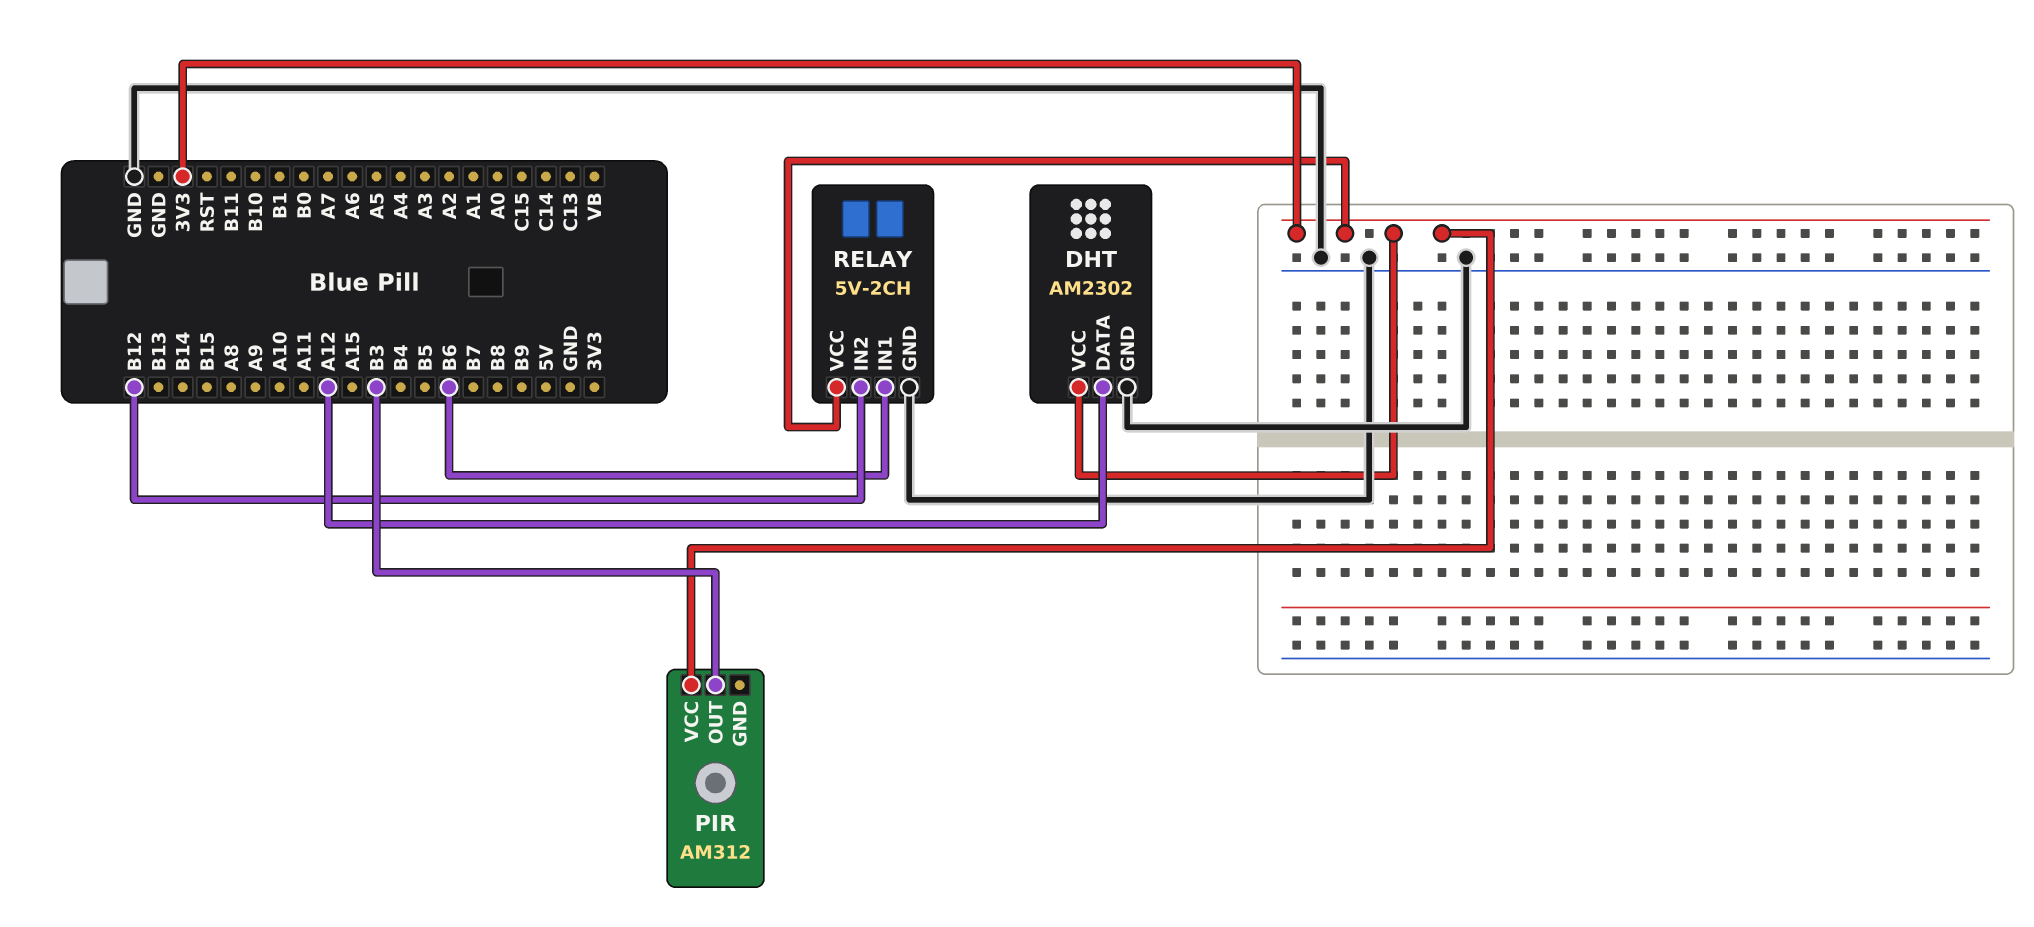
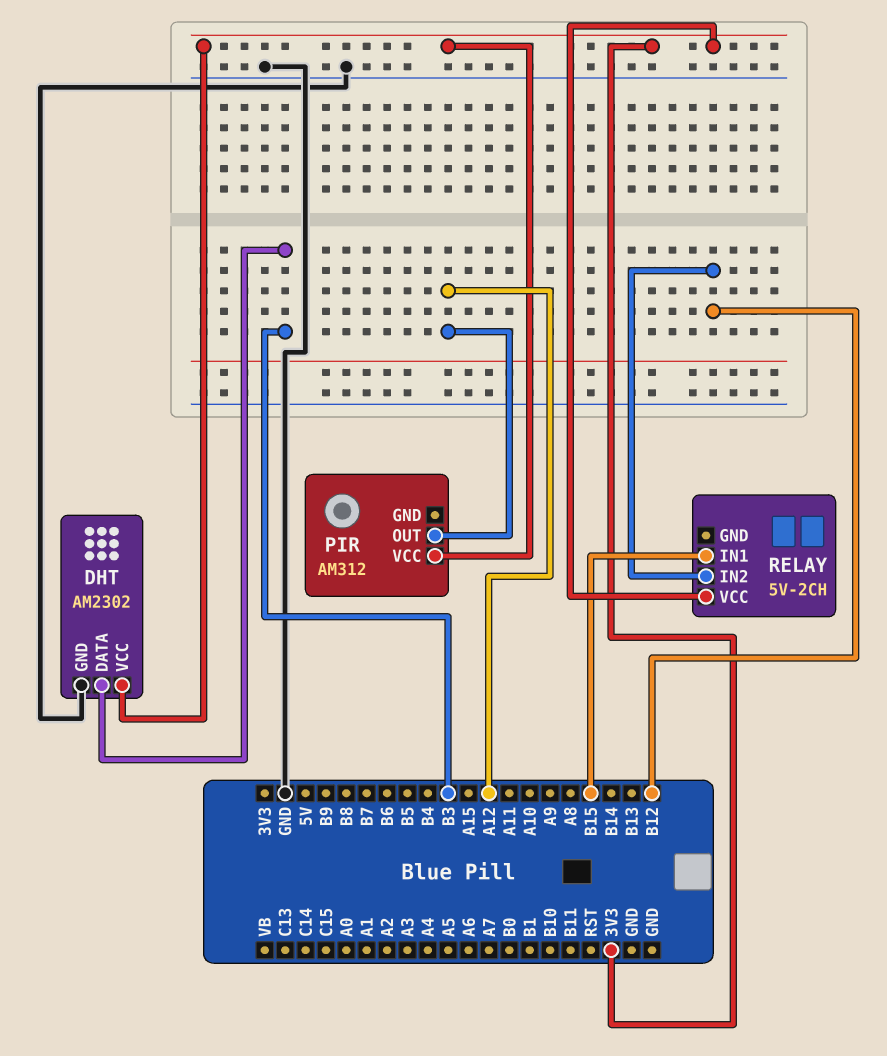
DHT pin DATA: A12 -> B3
PIR pin OUT: B3 -> A12
RELAY pin GND: GND -> none
RELAY pin IN1: B6 -> B15

